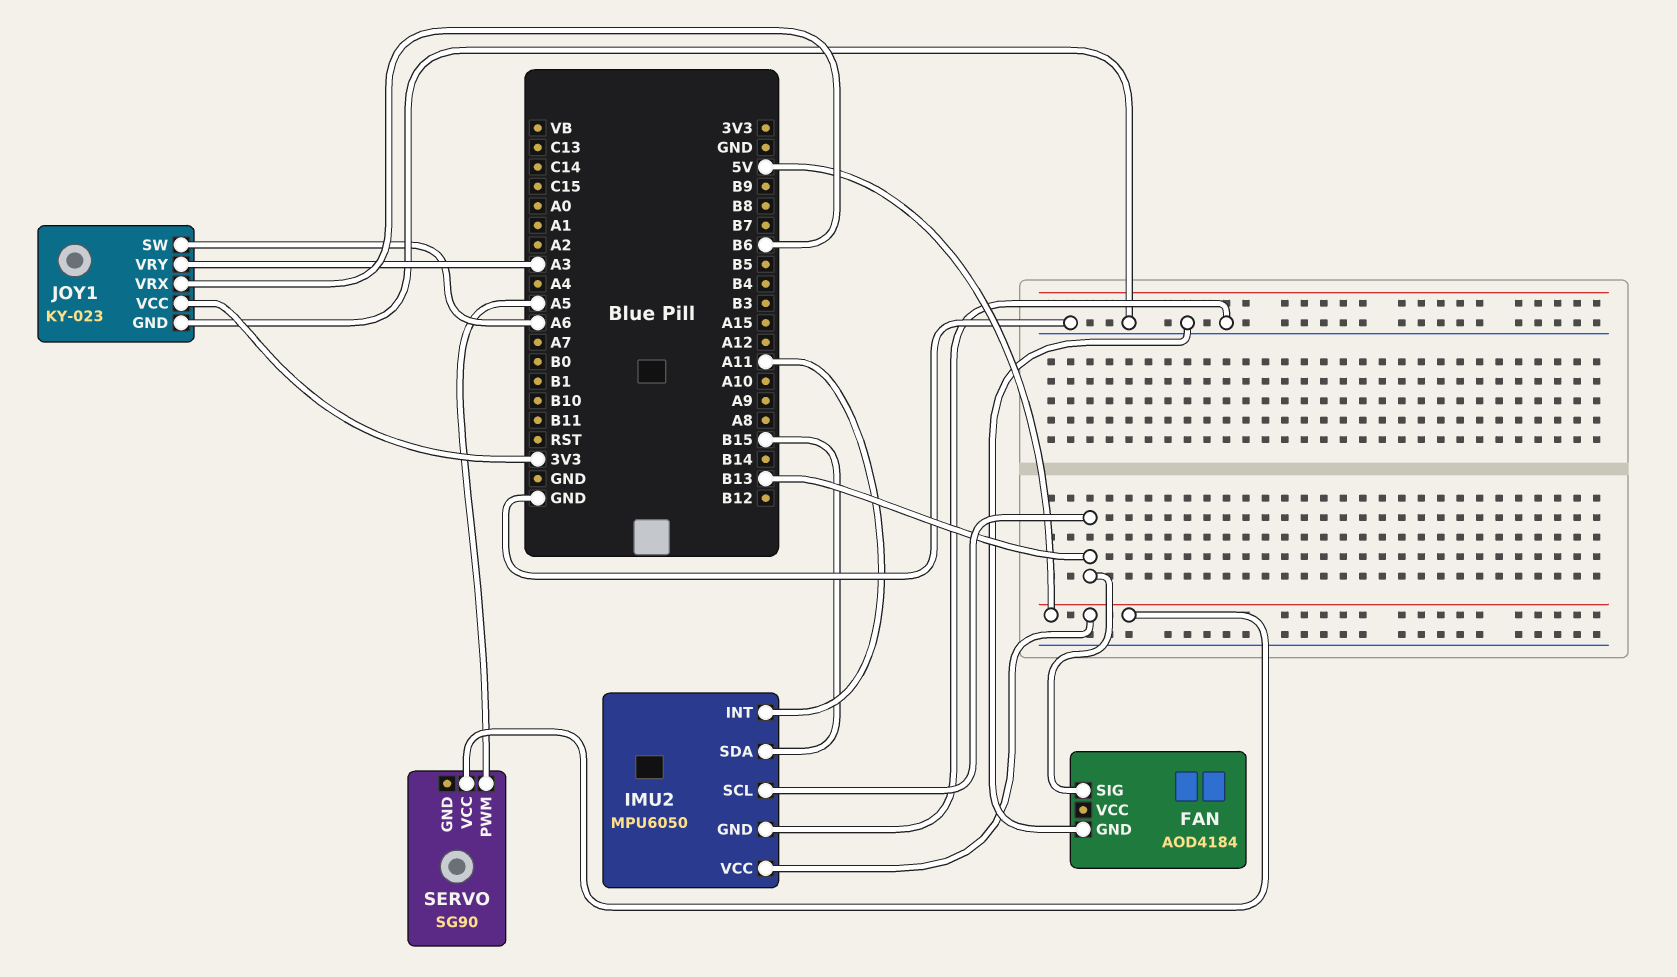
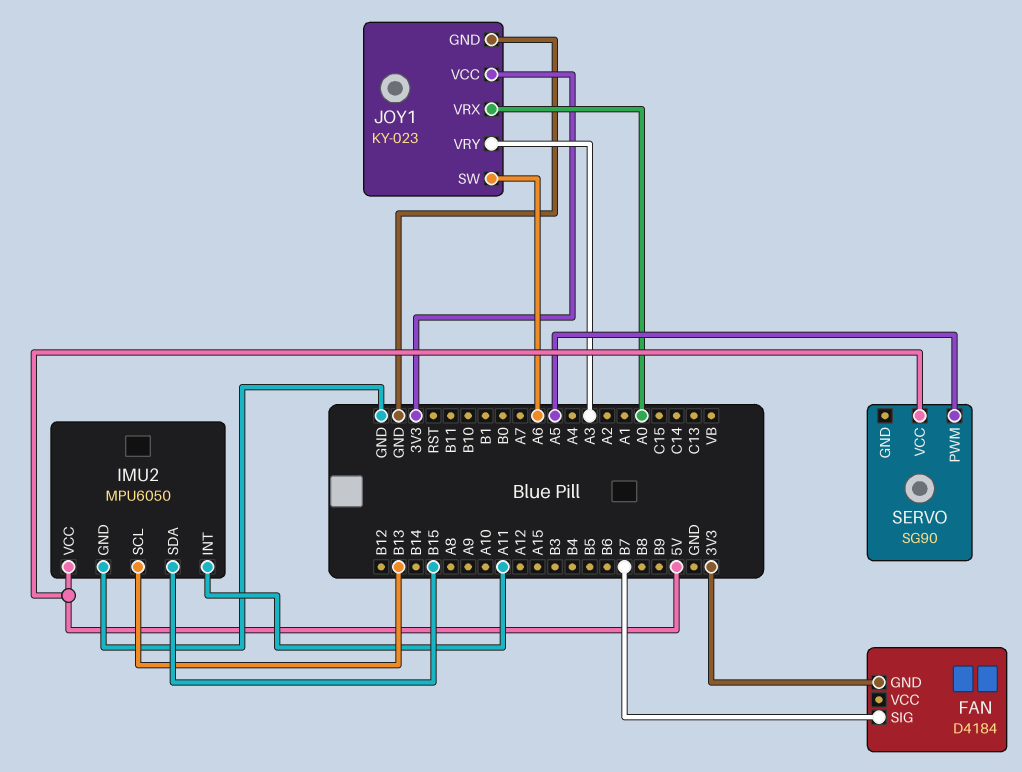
FAN: AOD4184 -> D4184
FAN pin GND: GND -> 3V3
FAN pin SIG: B13 -> B7
JOY1 pin VRX: B6 -> A0

